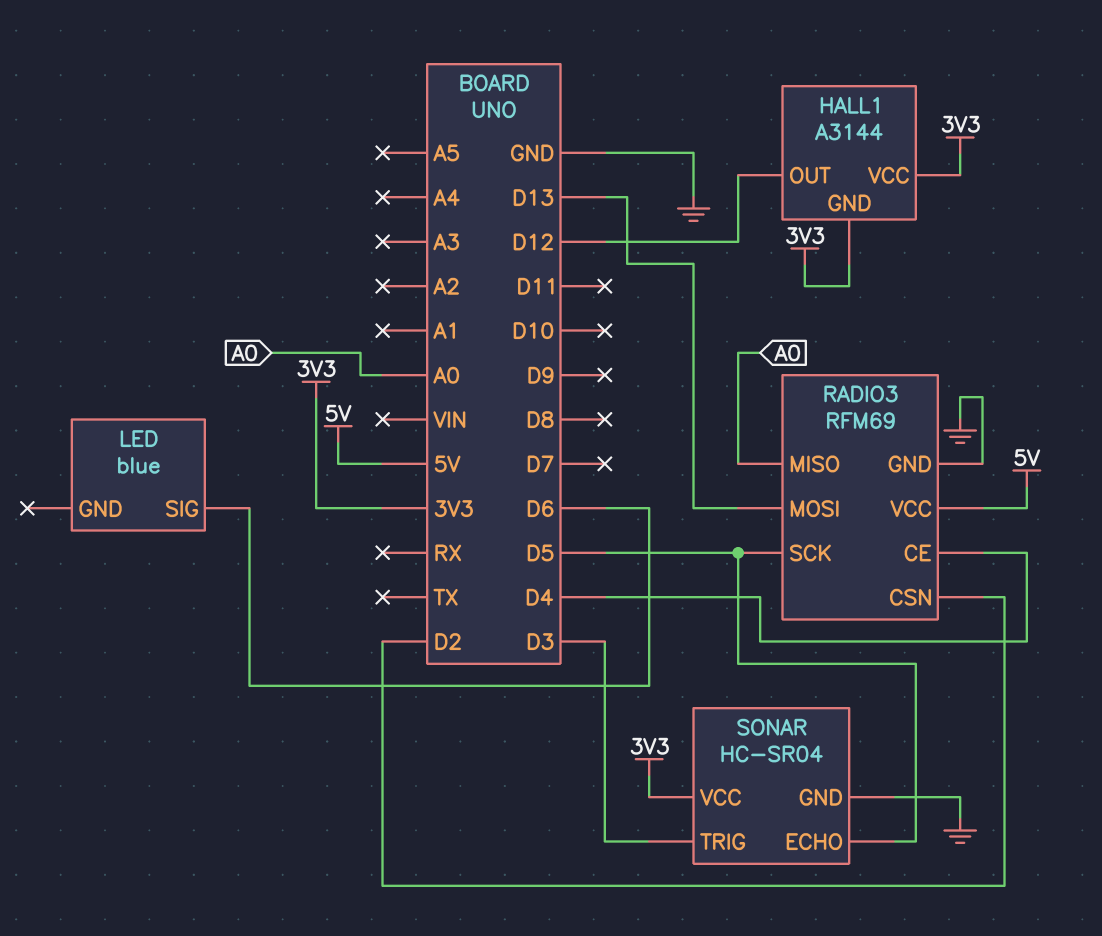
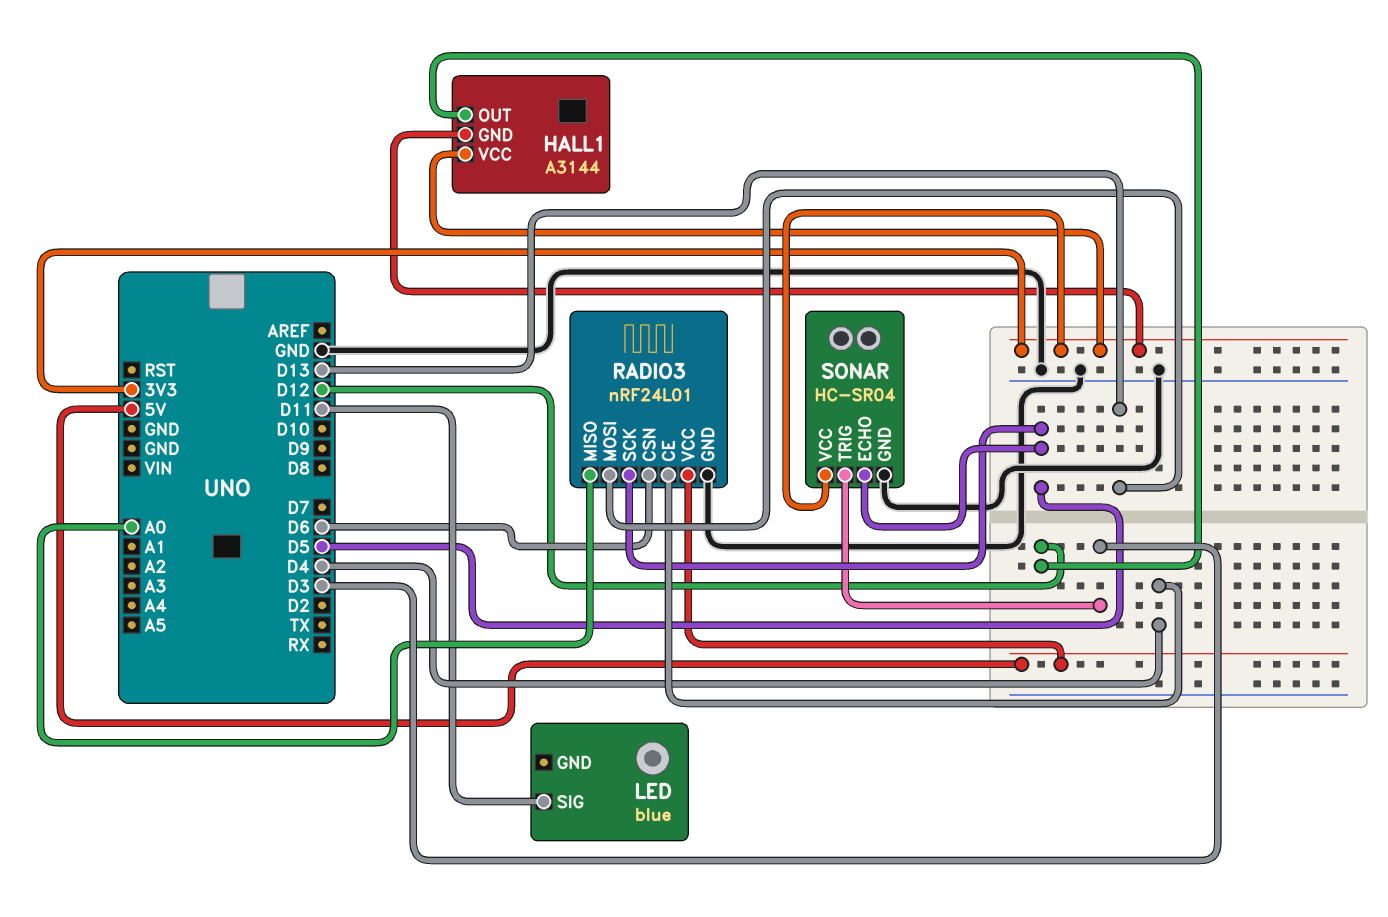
LED pin SIG: D6 -> D11
RADIO3: RFM69 -> nRF24L01
RADIO3 pin CSN: D2 -> D6

